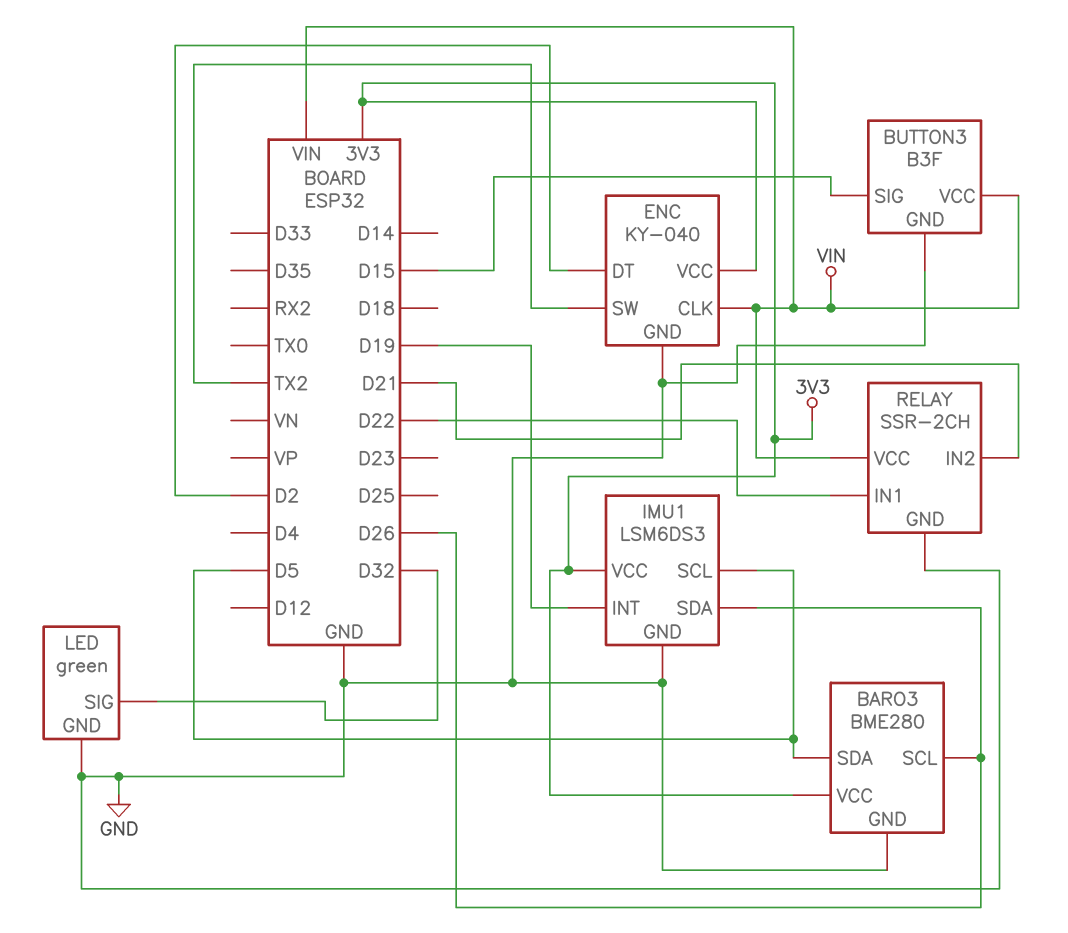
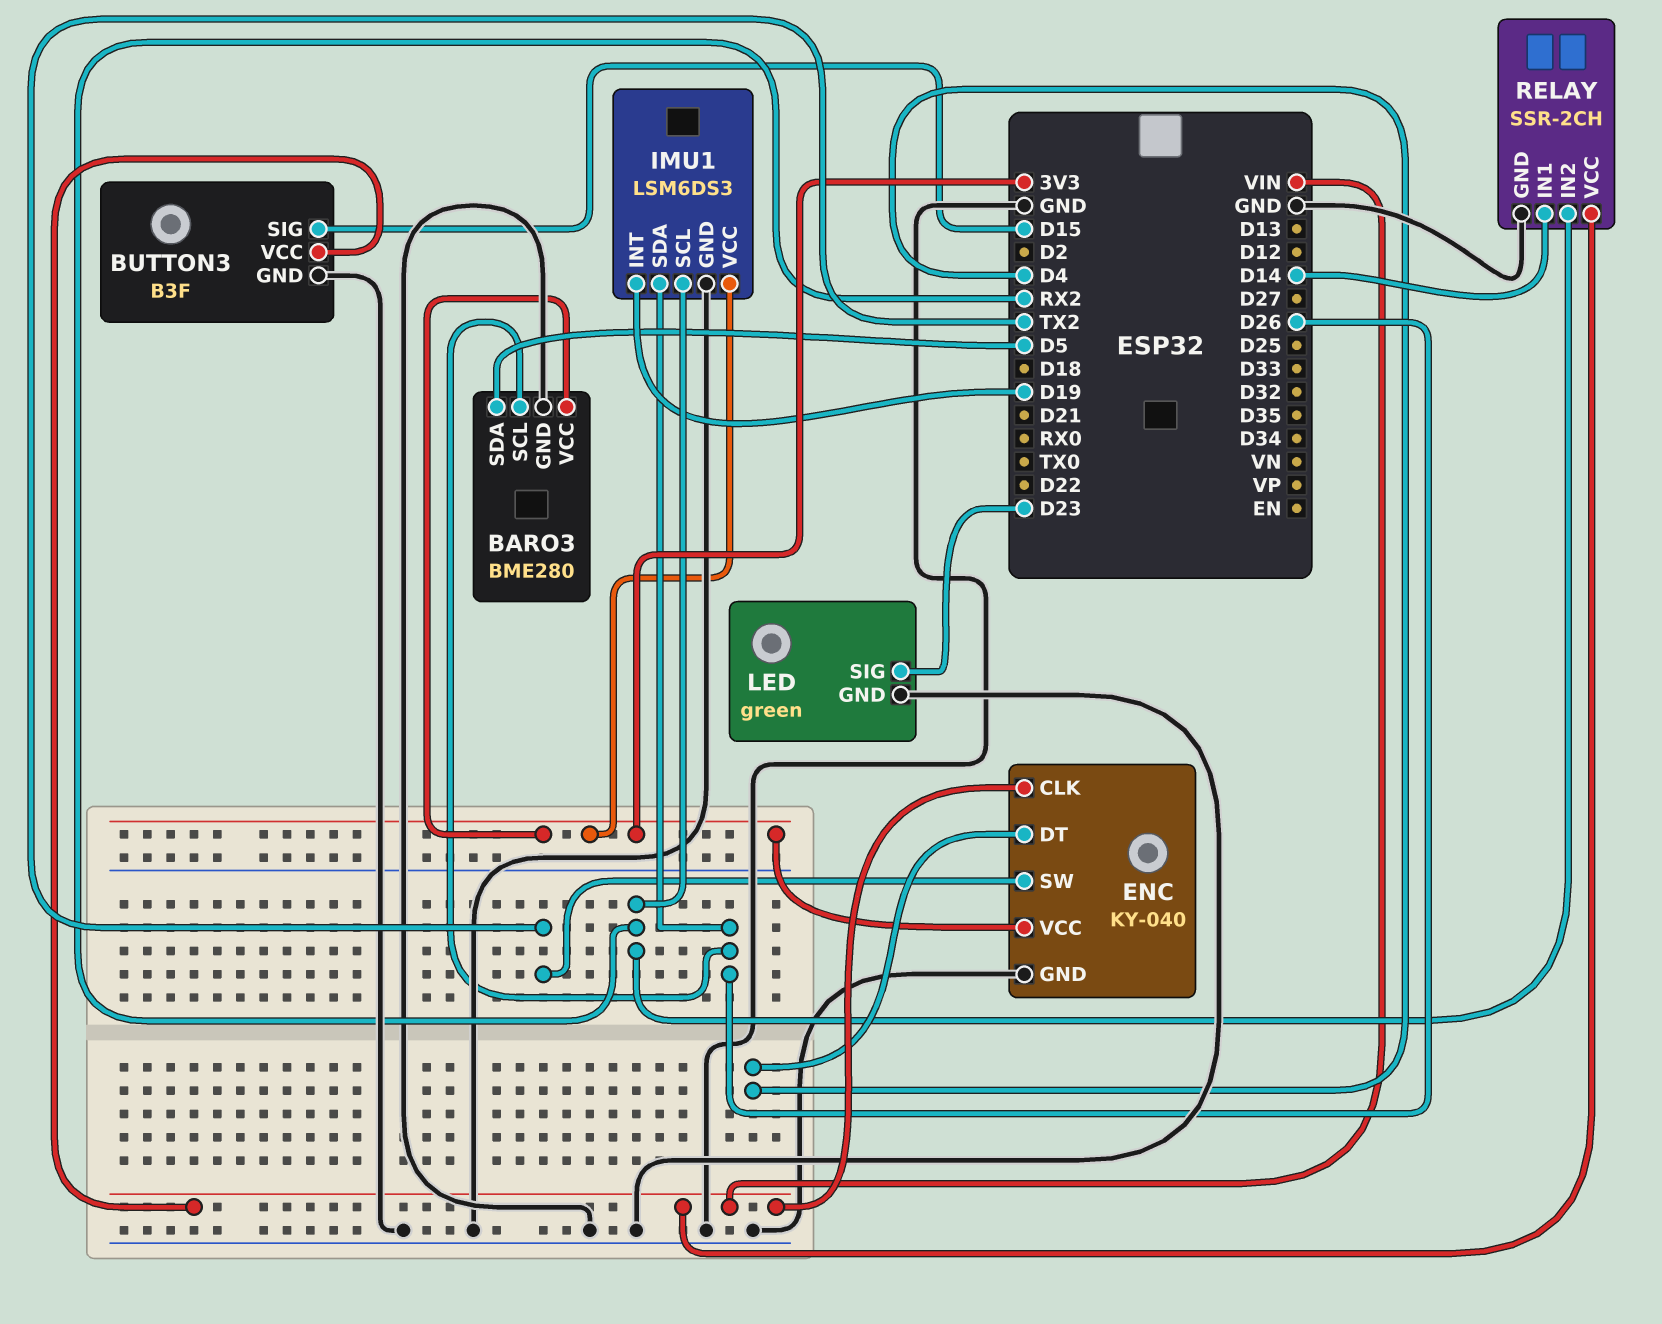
ENC pin DT: D2 -> D4
IMU1 pin SCL: D5 -> RX2
LED pin SIG: D32 -> D23
RELAY pin IN1: D22 -> D14
RELAY pin IN2: D21 -> RX2

